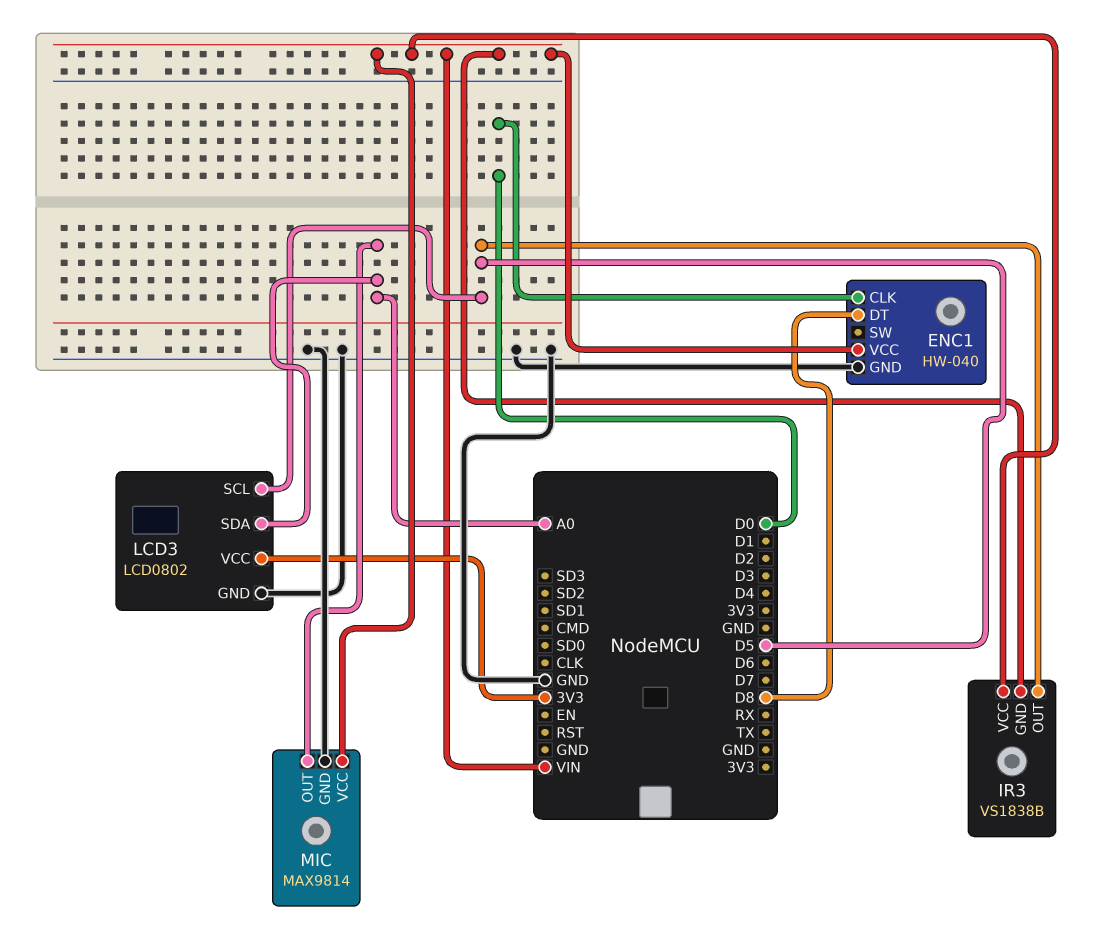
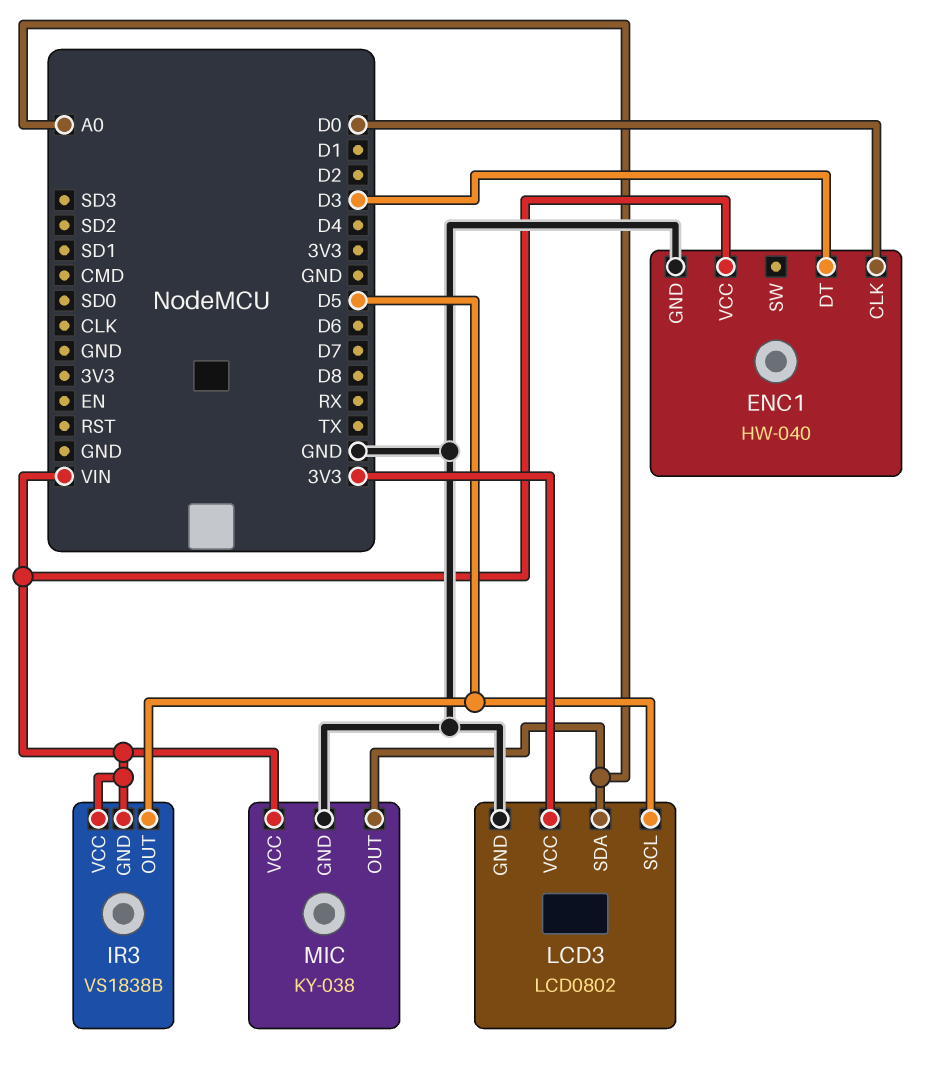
ENC1 pin DT: D8 -> D3
MIC: MAX9814 -> KY-038

